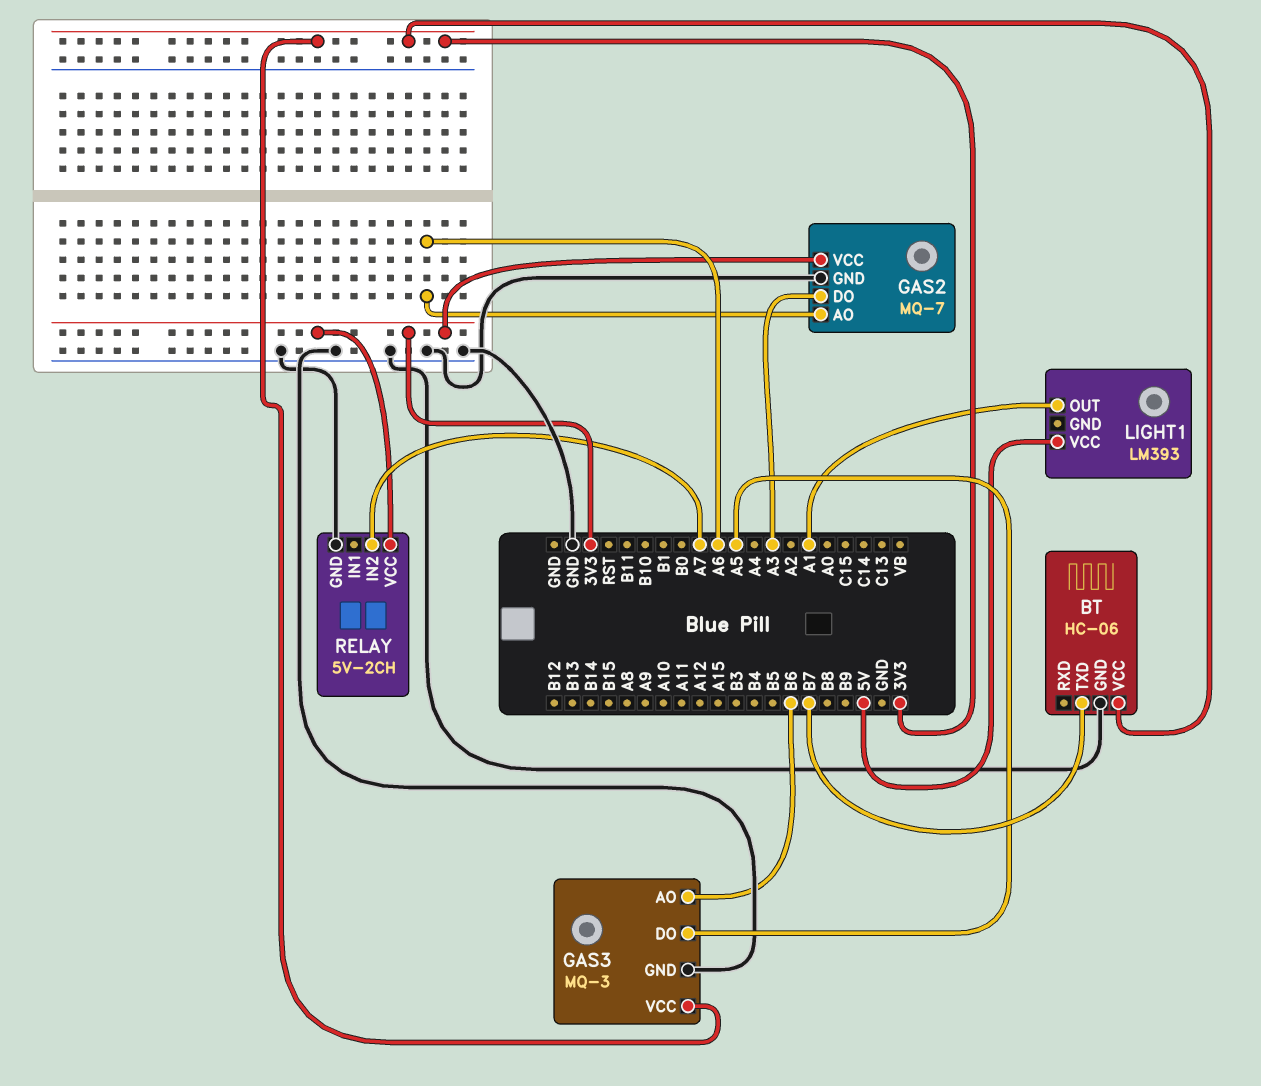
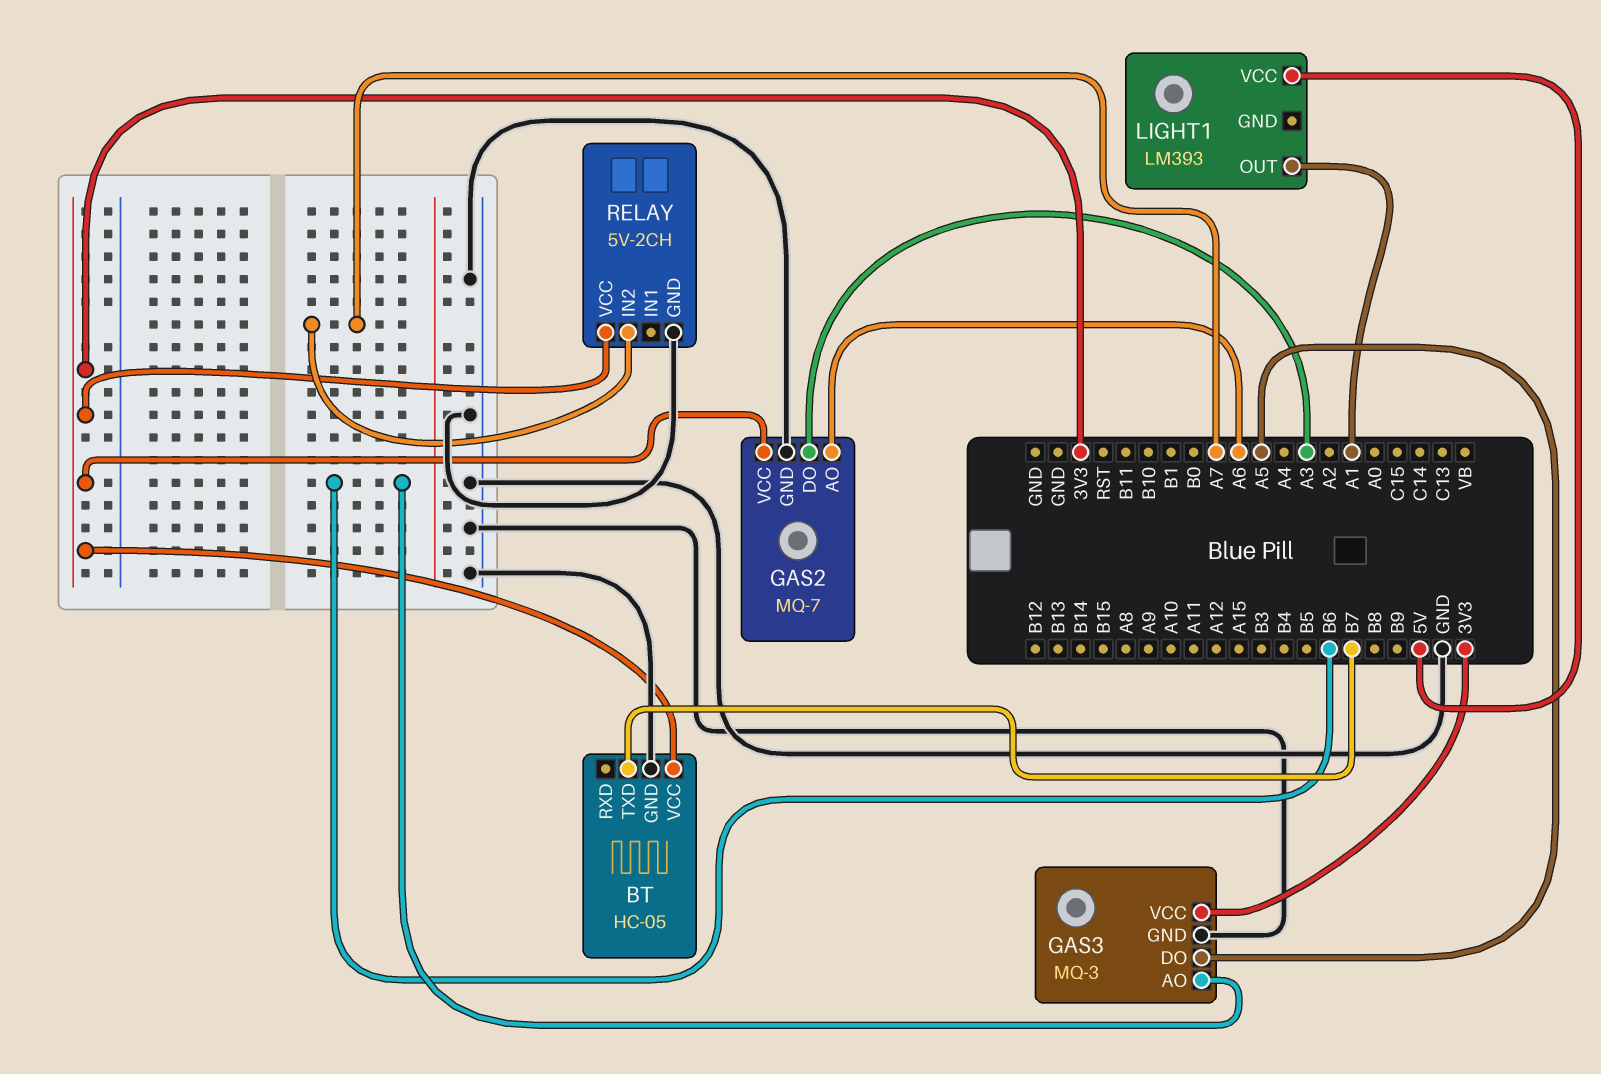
BT: HC-06 -> HC-05

